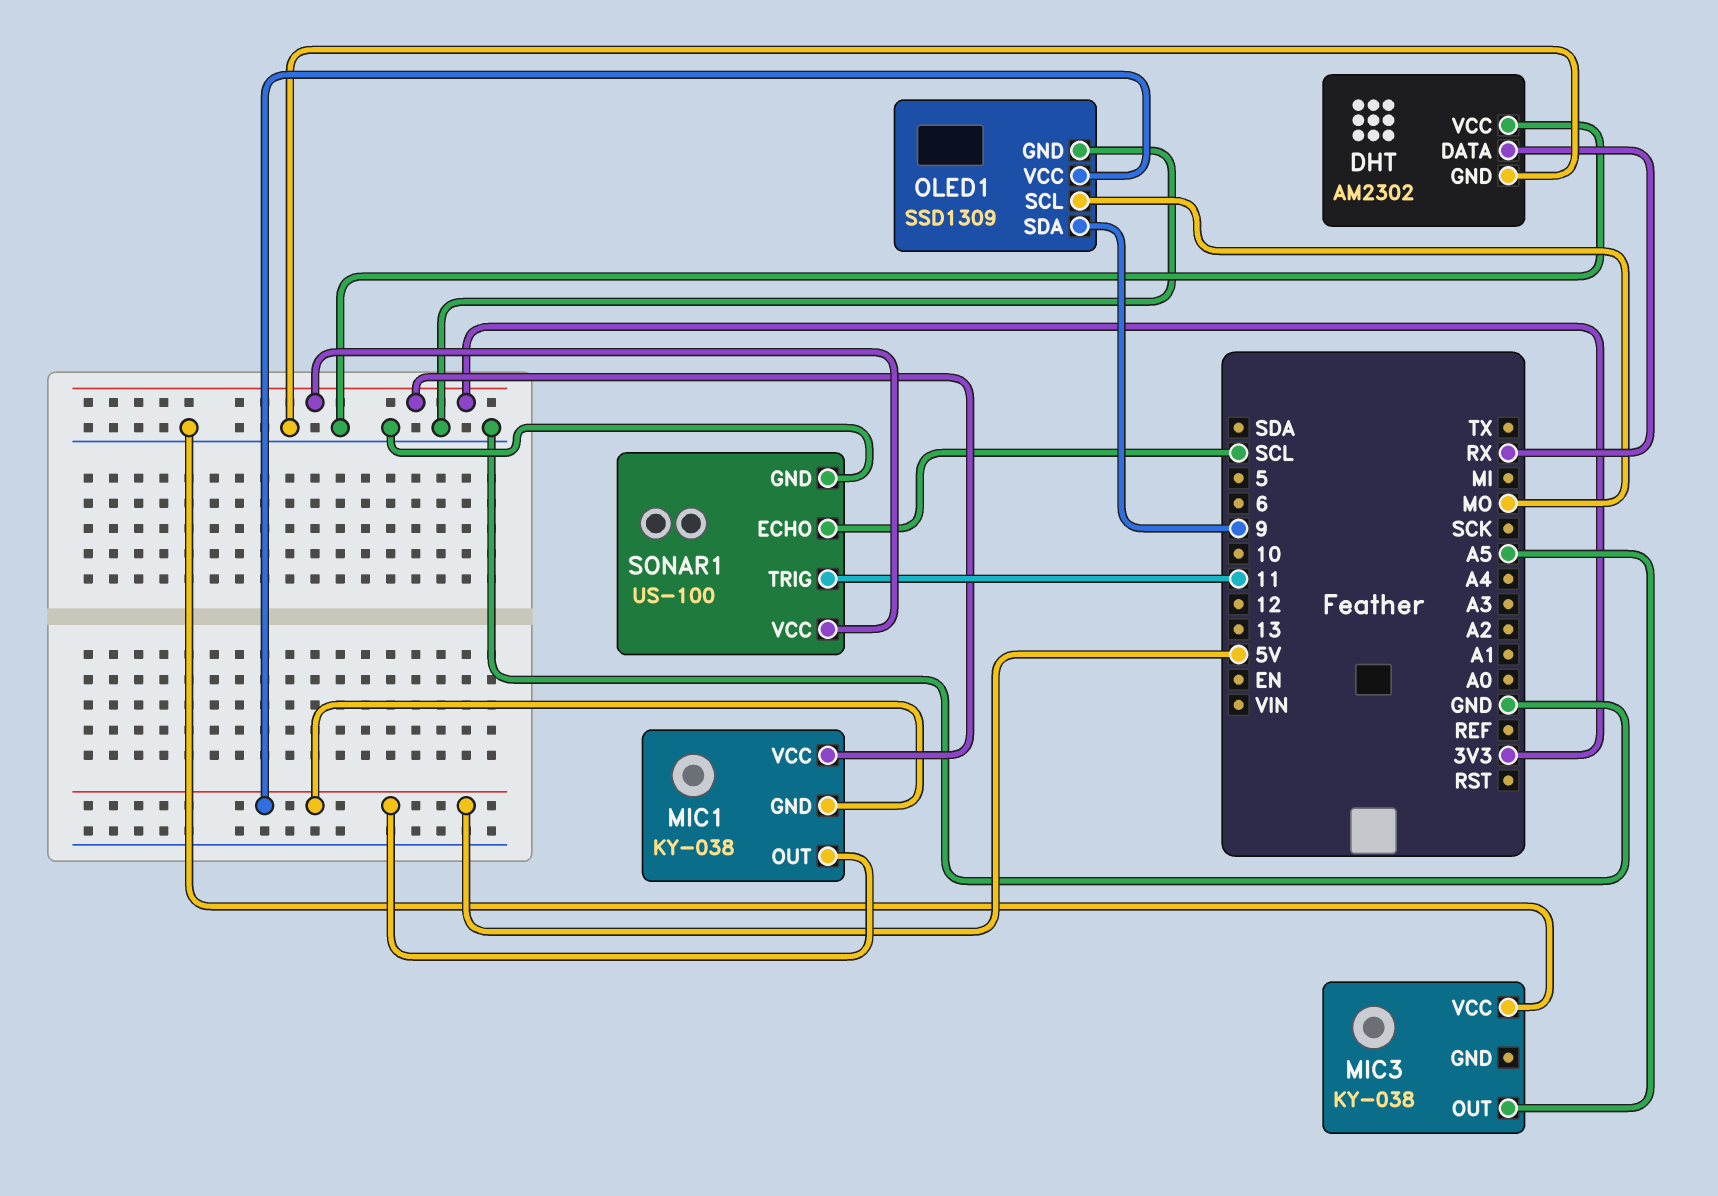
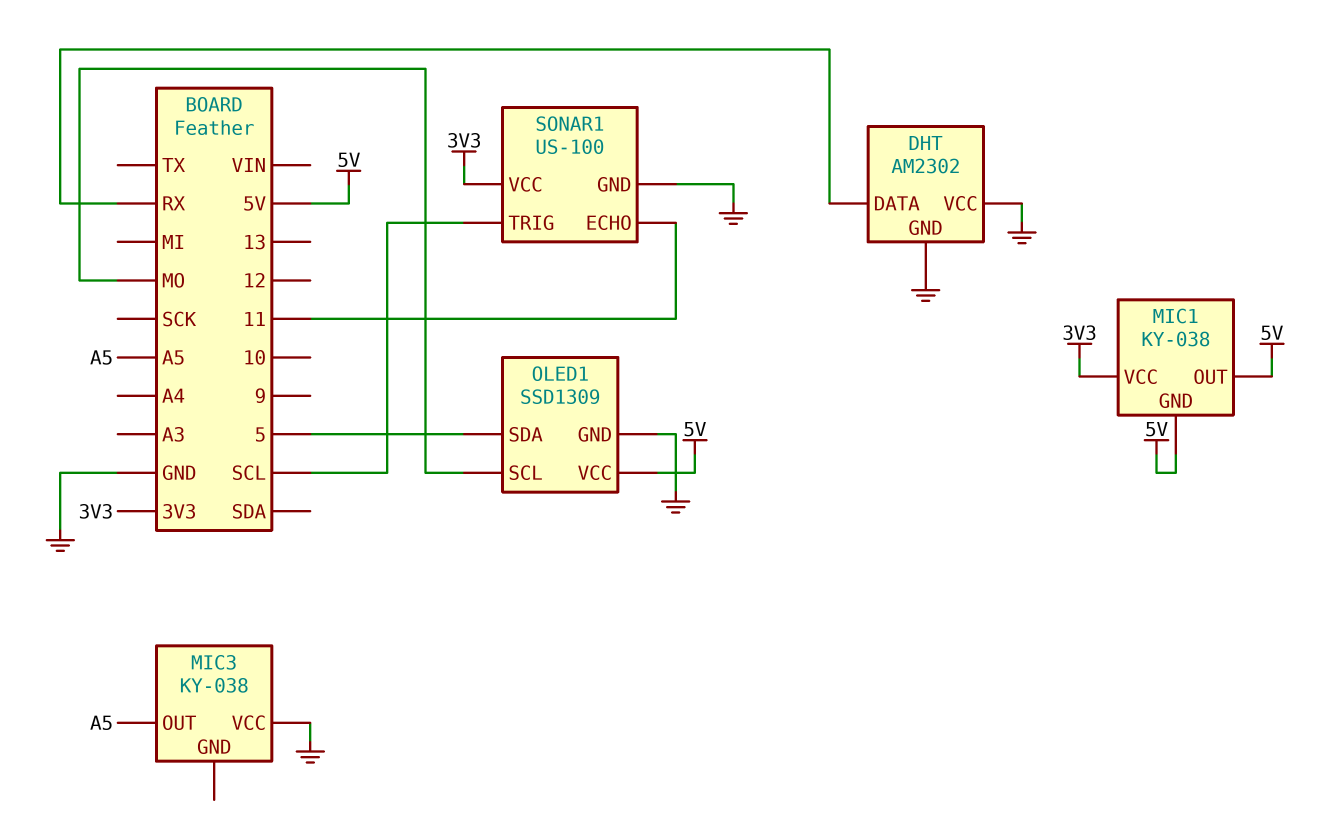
OLED1 pin SDA: 9 -> 5
SONAR1 pin ECHO: SCL -> 11
SONAR1 pin TRIG: 11 -> SCL

